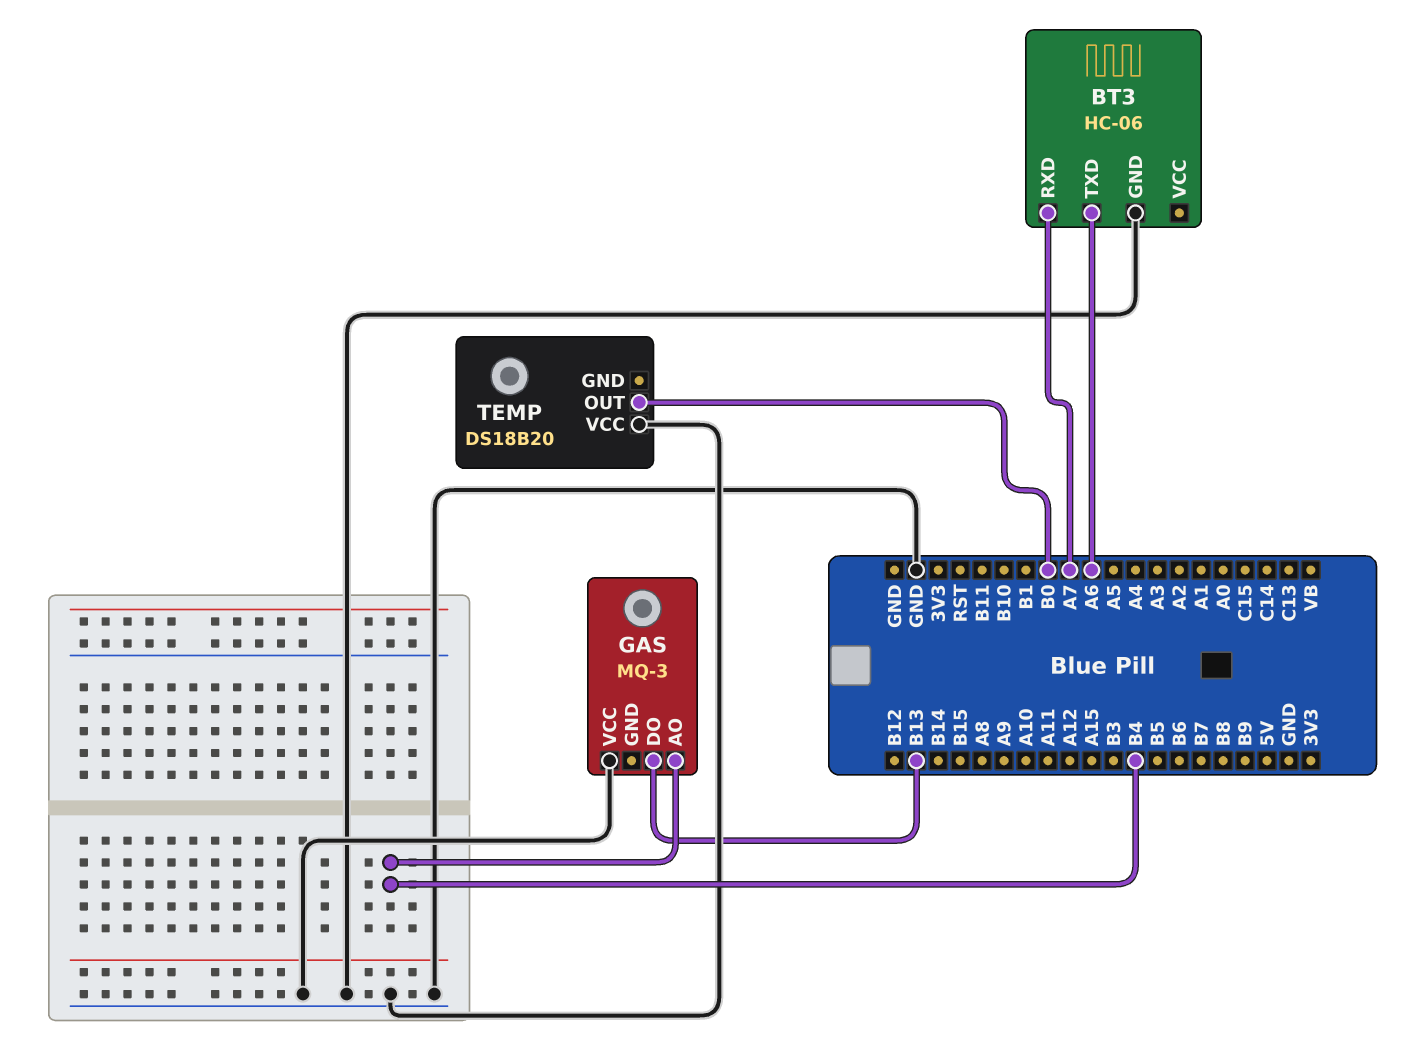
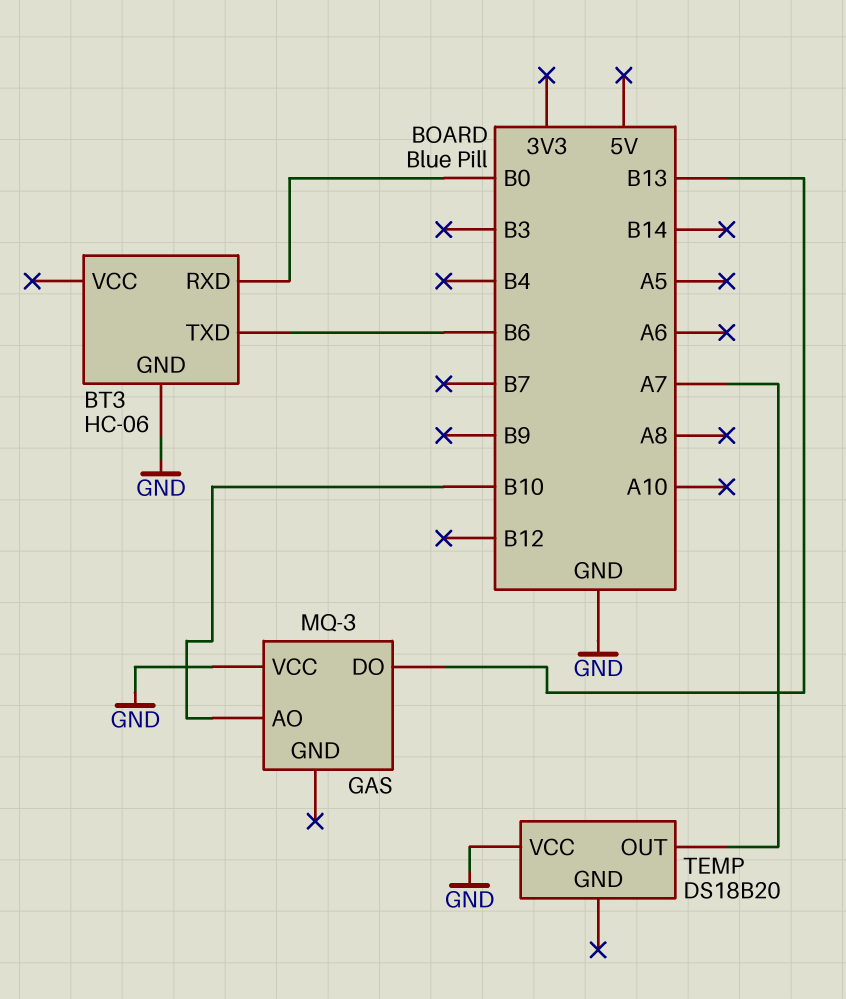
BT3 pin RXD: A7 -> B0
BT3 pin TXD: A6 -> B6
GAS pin AO: B4 -> B10
TEMP pin OUT: B0 -> A7

